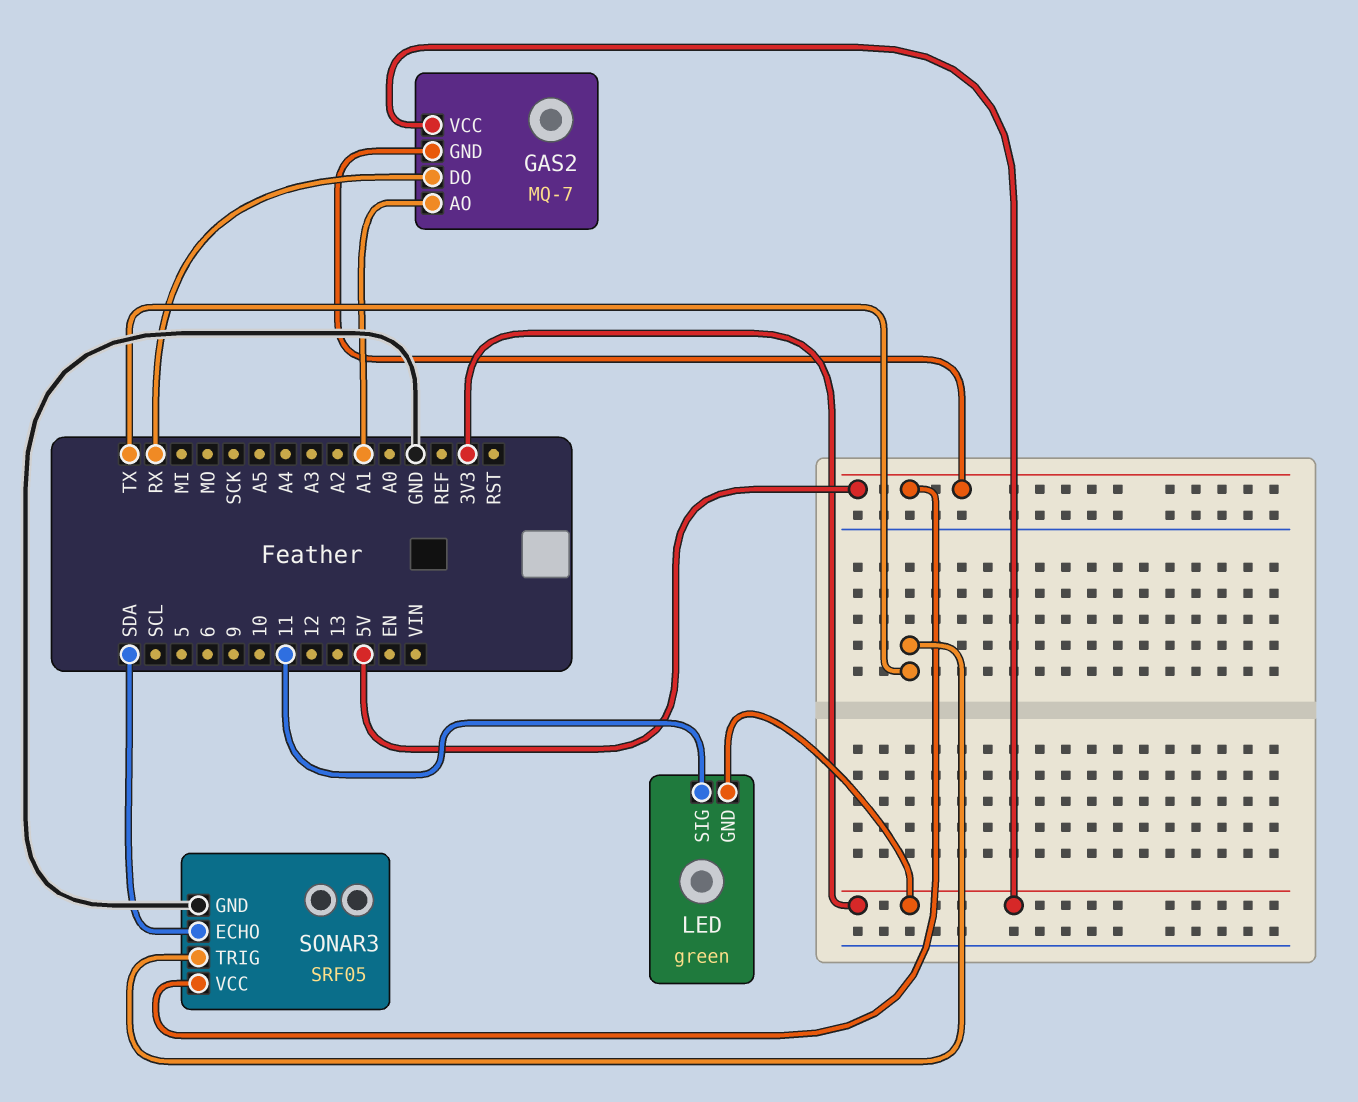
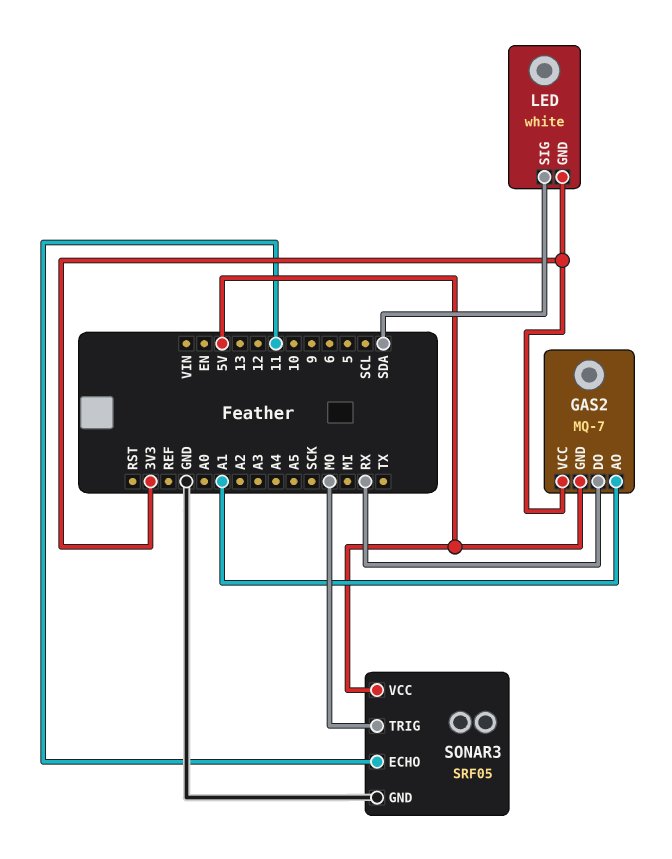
LED: green -> white
LED pin SIG: 11 -> SDA
SONAR3 pin ECHO: SDA -> 11
SONAR3 pin TRIG: TX -> MO

